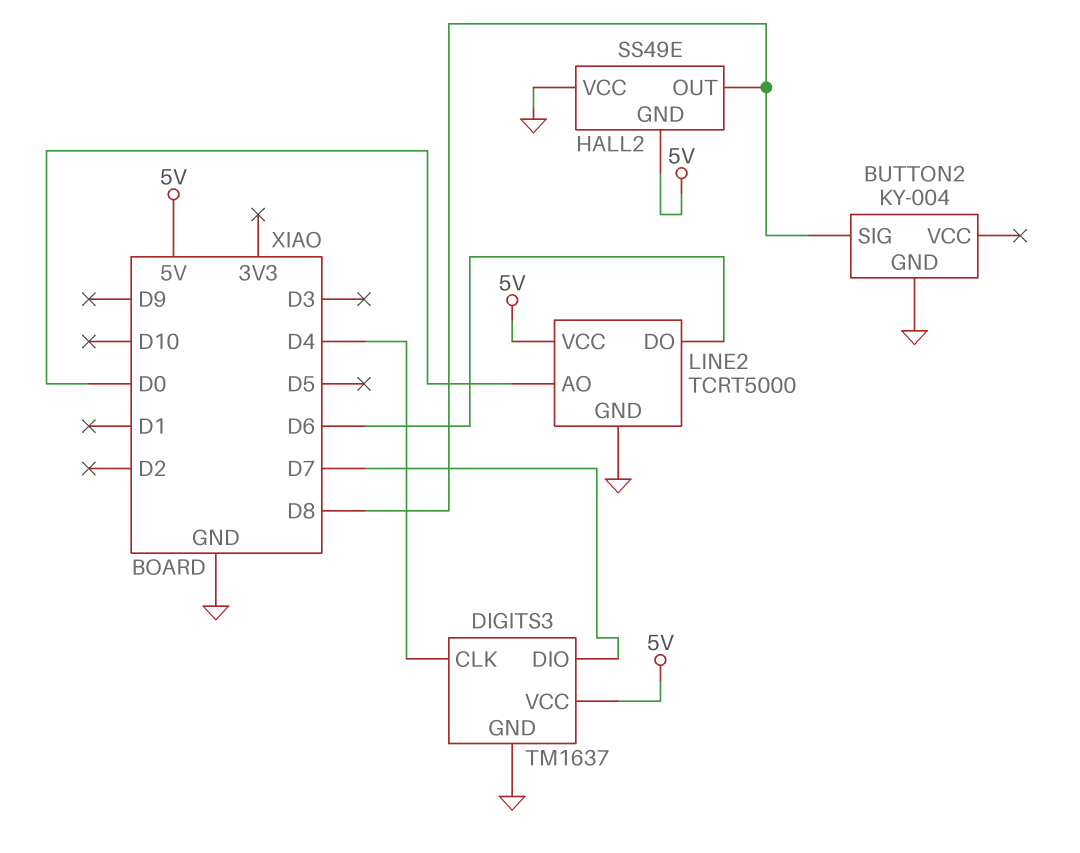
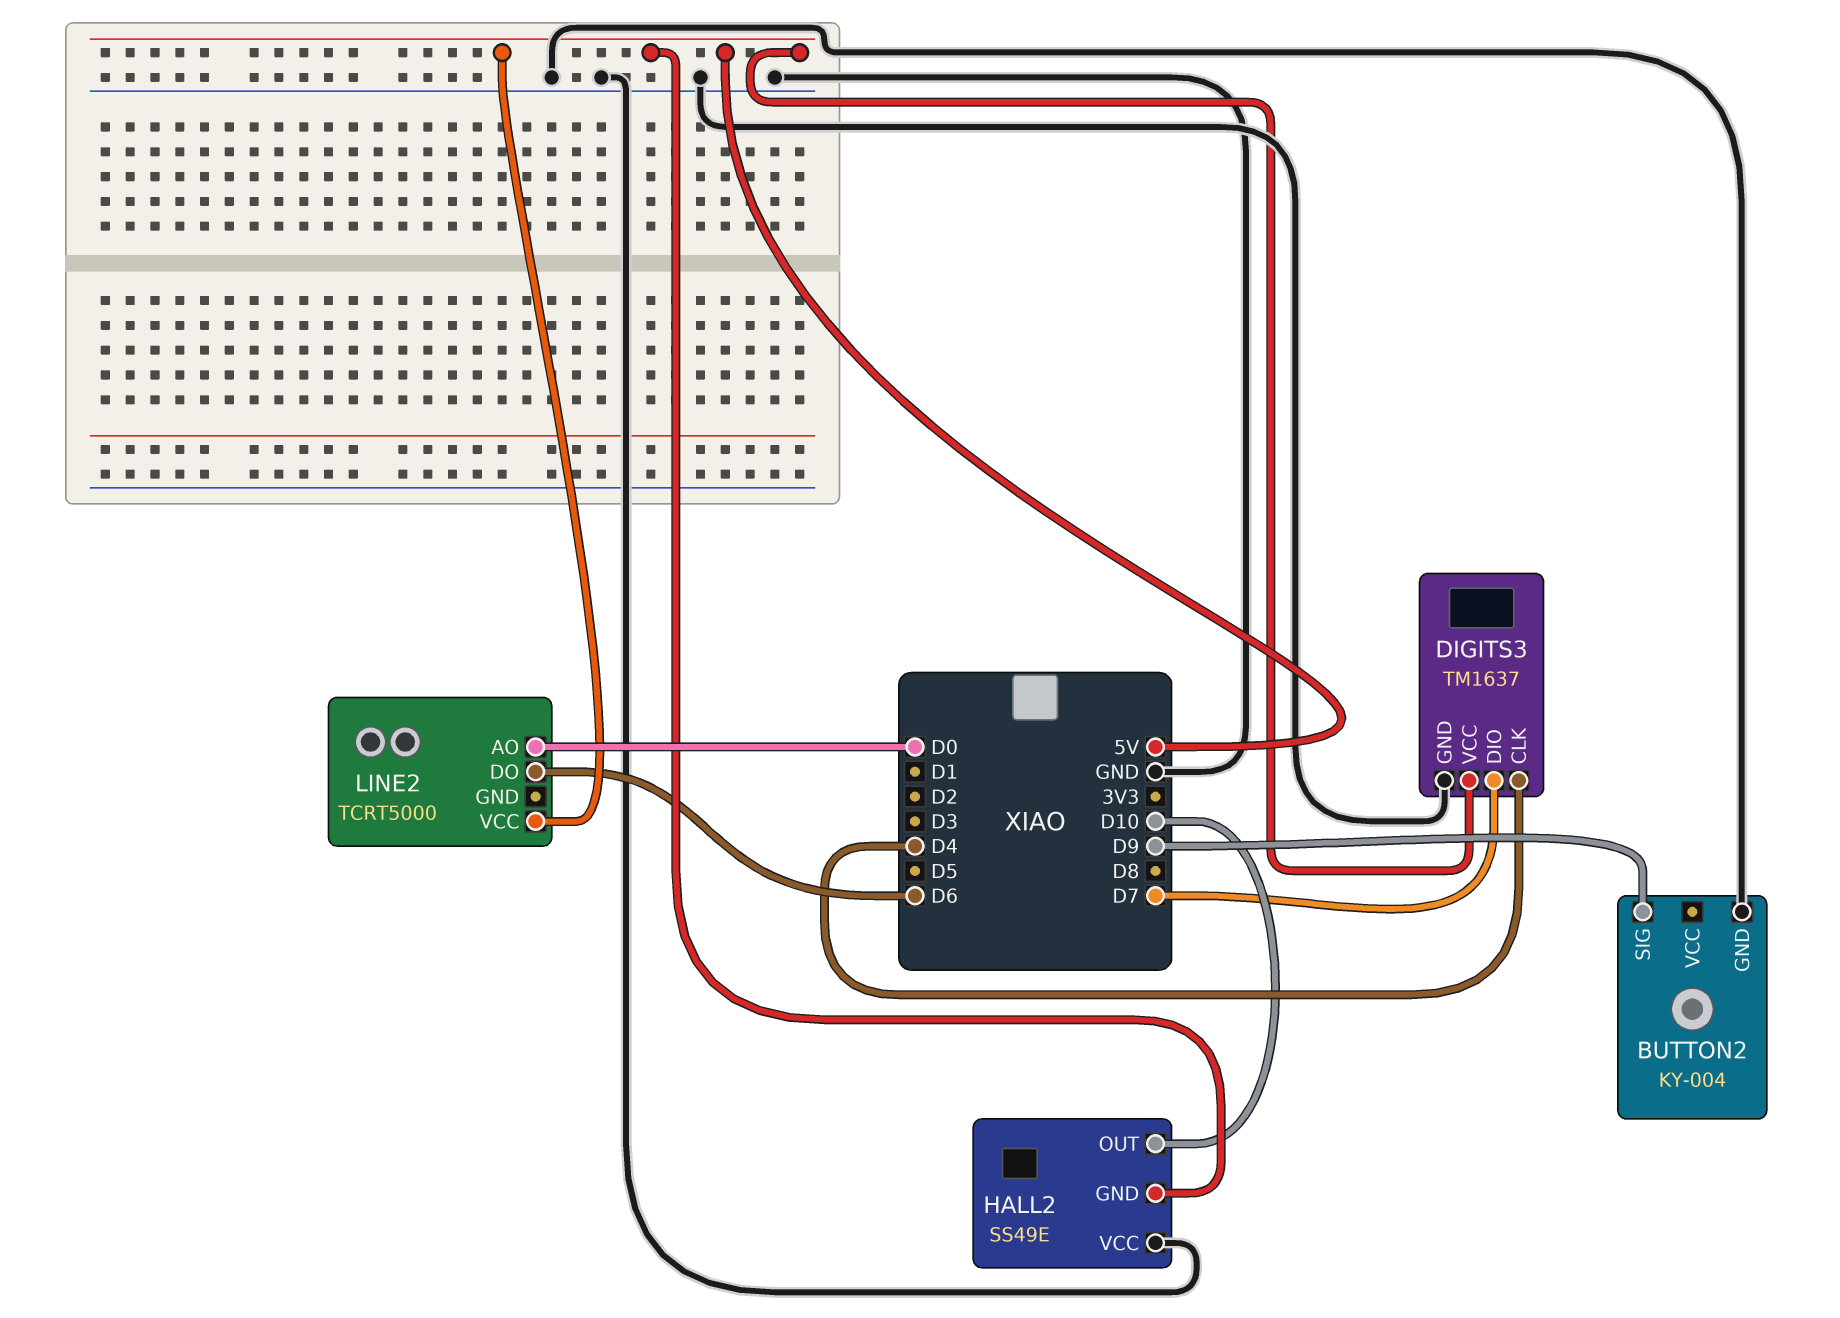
BUTTON2 pin SIG: D8 -> D9
HALL2 pin OUT: D8 -> D10
LINE2 pin GND: GND -> none

